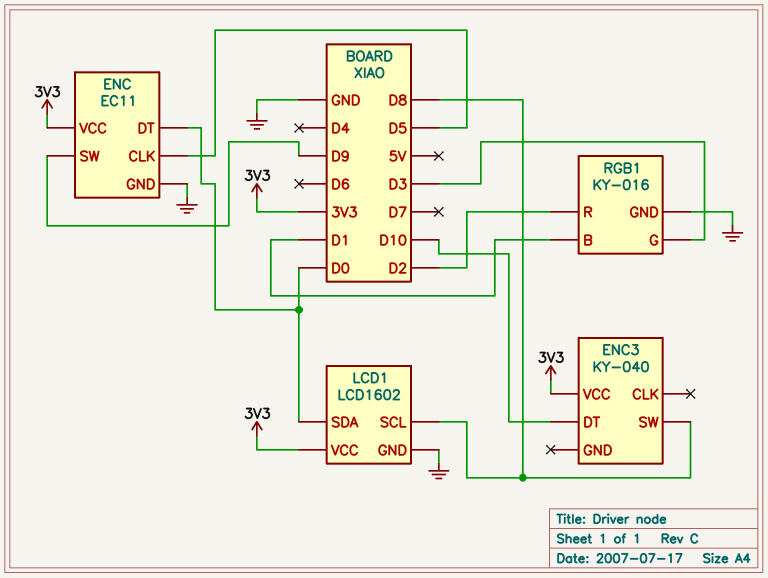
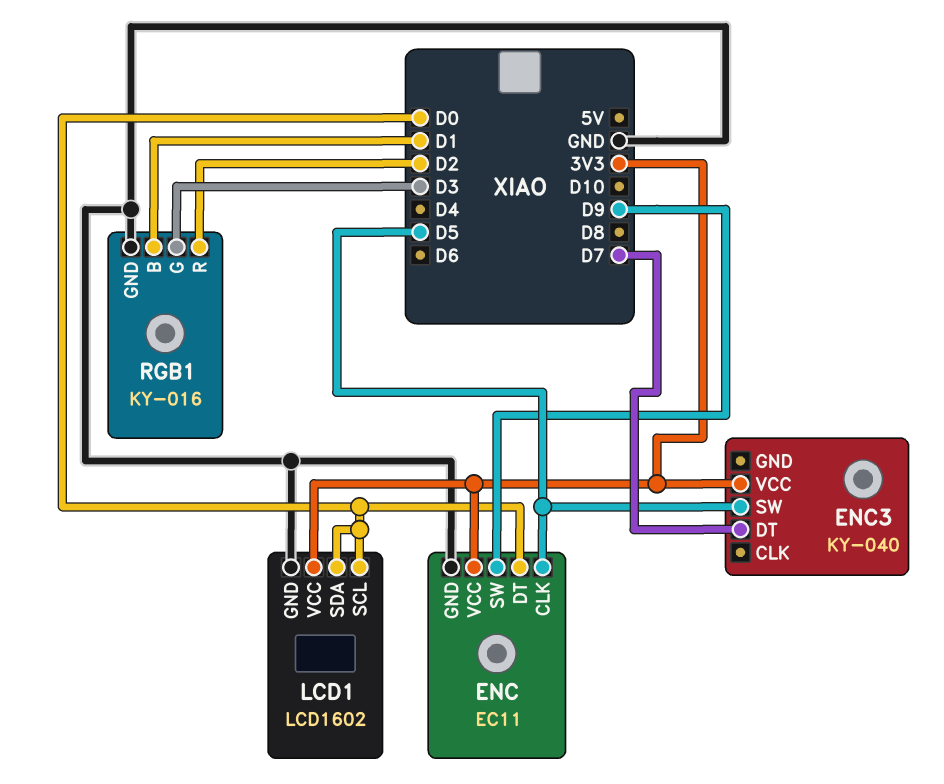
ENC3 pin DT: D10 -> D7
ENC3 pin SW: D8 -> D5
LCD1 pin SCL: D8 -> D0

